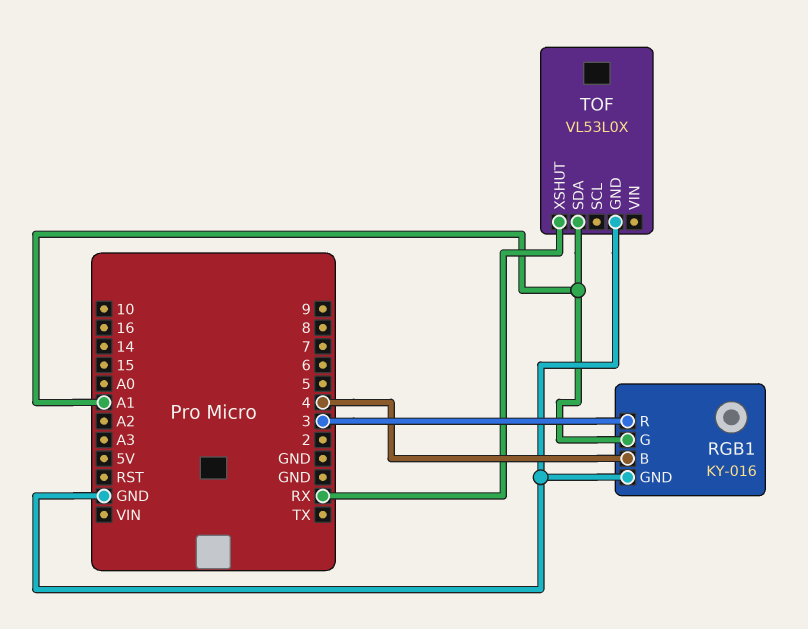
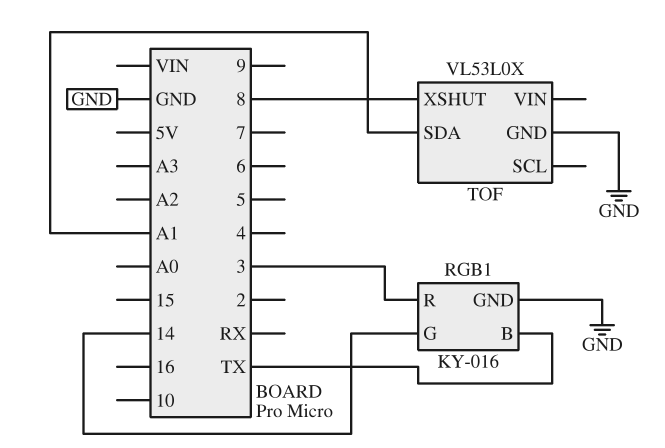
RGB1 pin B: 4 -> TX
RGB1 pin G: A1 -> 14
TOF pin XSHUT: RX -> 8

